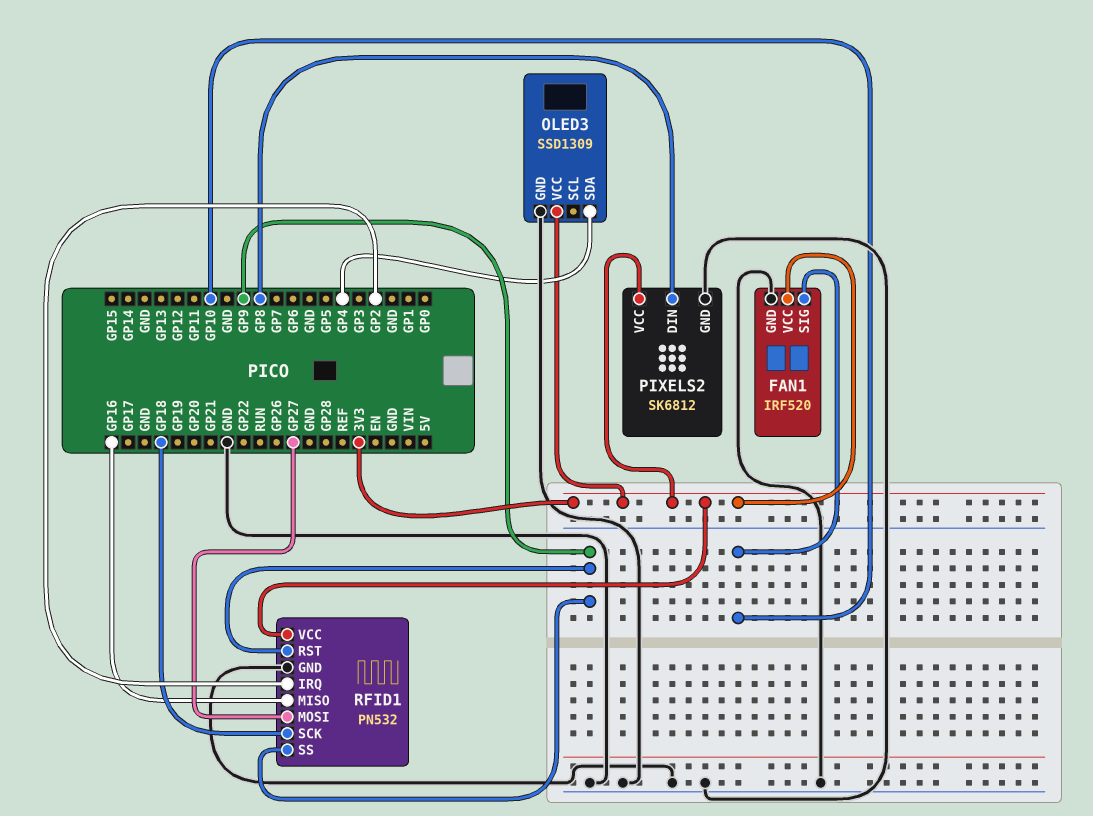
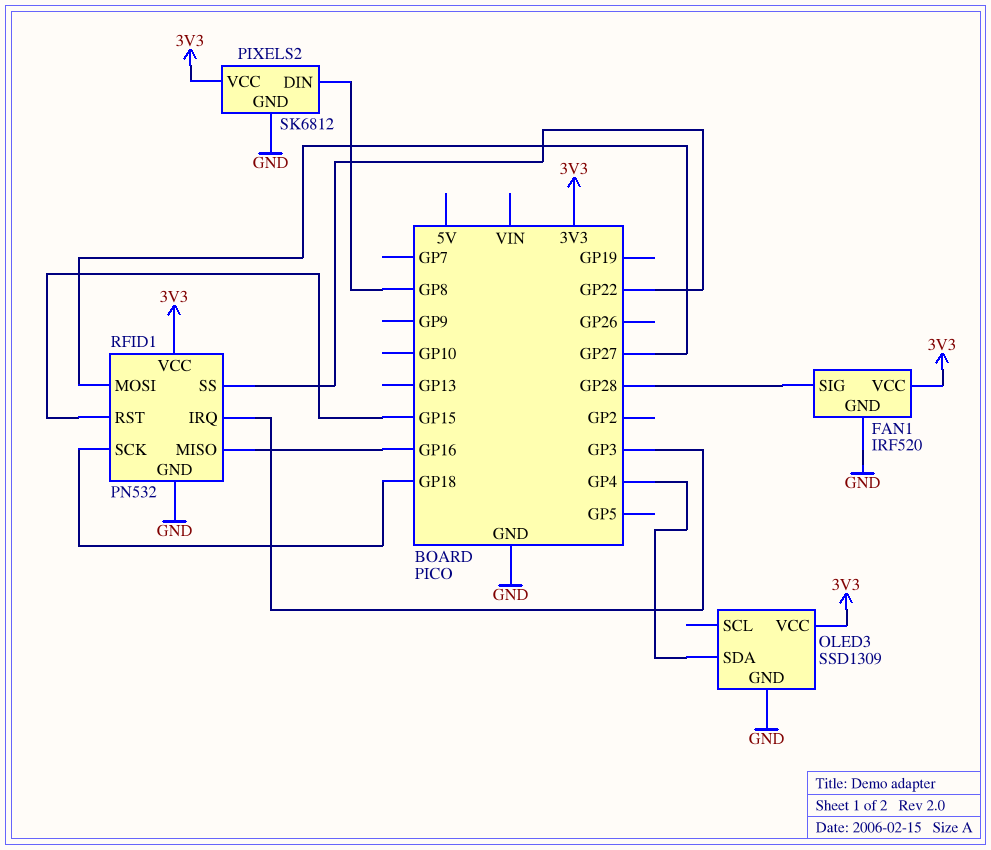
FAN1 pin SIG: GP10 -> GP28
RFID1 pin IRQ: GP2 -> GP3
RFID1 pin RST: GP9 -> GP15
RFID1 pin SS: GP9 -> GP22

